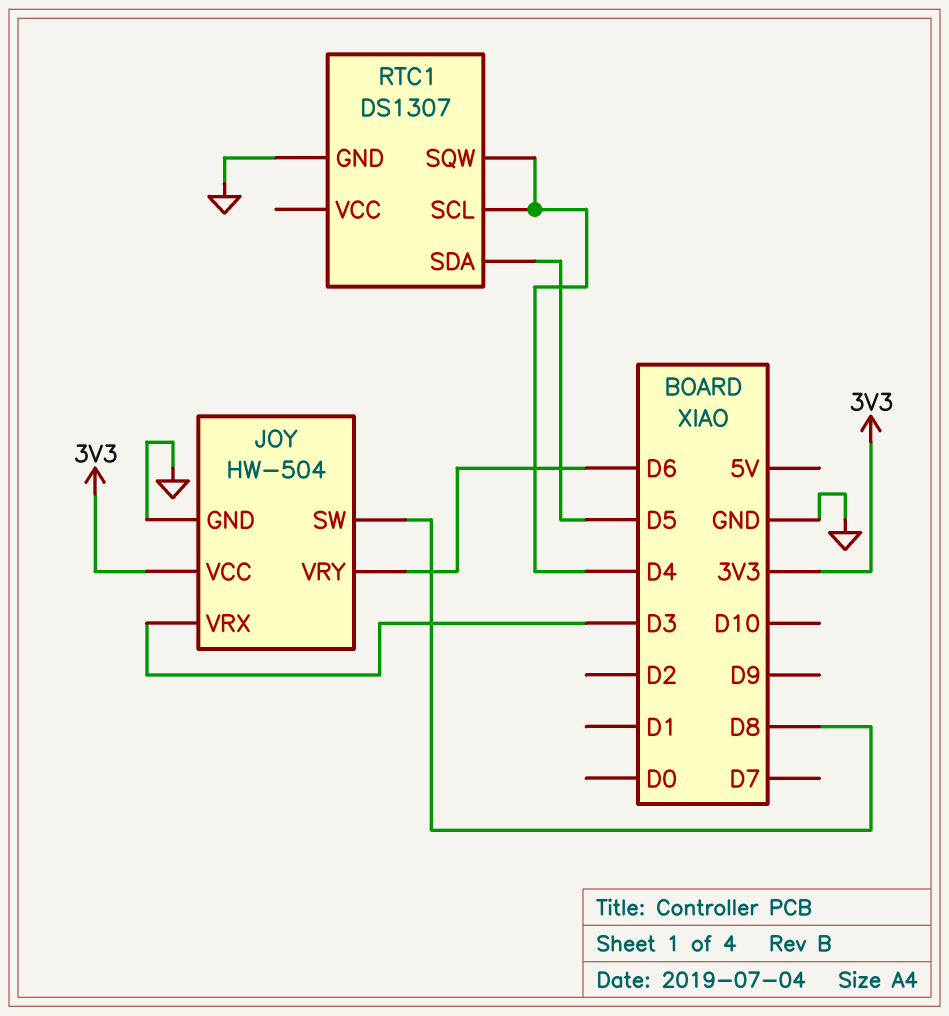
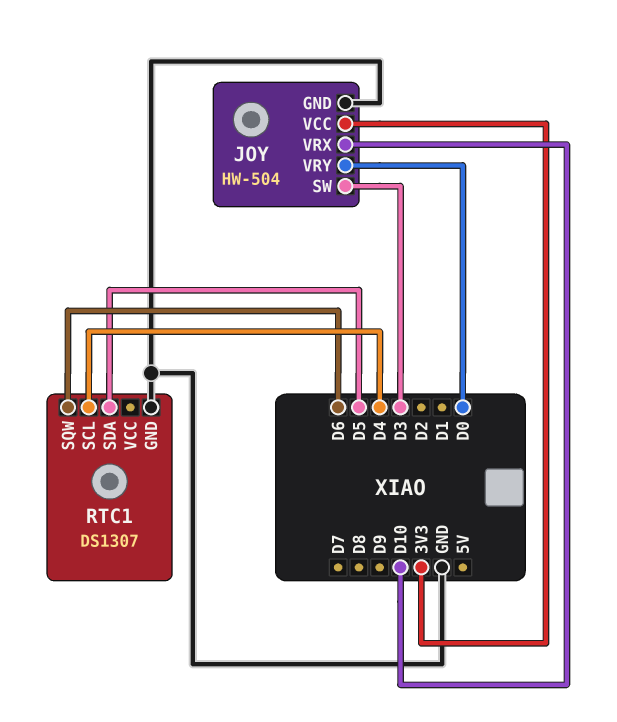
JOY pin SW: D8 -> D3
JOY pin VRX: D3 -> D10
JOY pin VRY: D6 -> D0
RTC1 pin SQW: D4 -> D6

